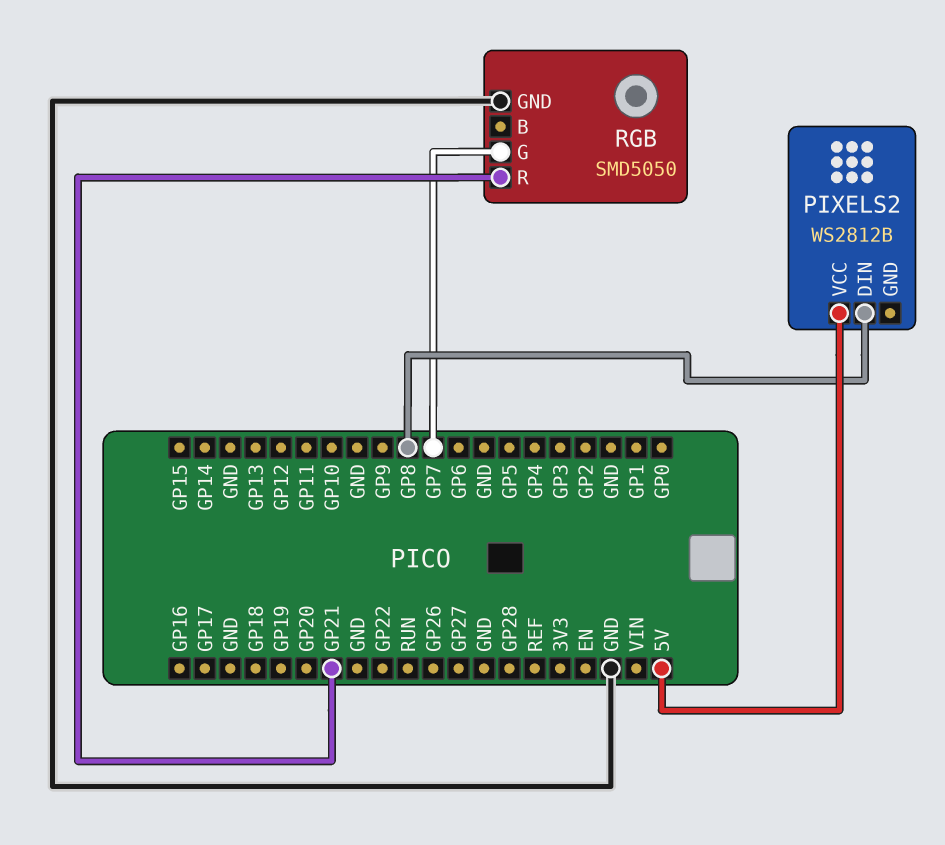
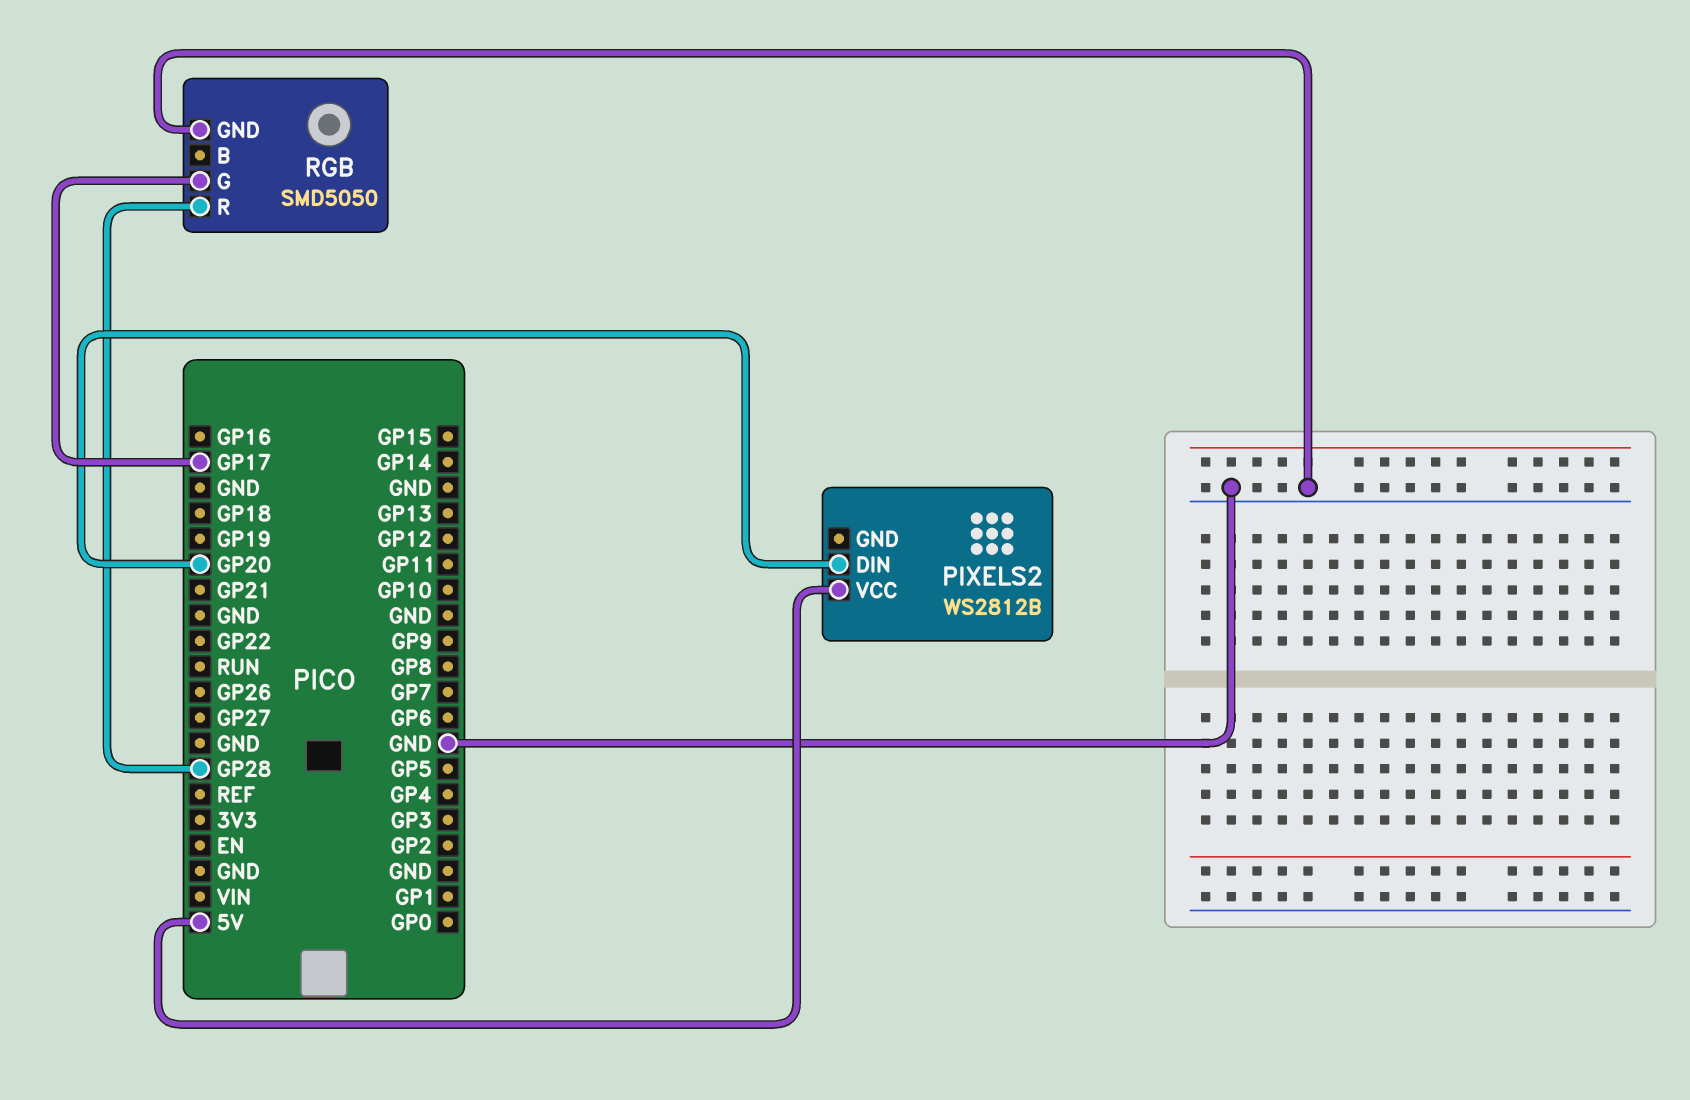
PIXELS2 pin DIN: GP8 -> GP20
RGB pin G: GP7 -> GP17
RGB pin R: GP21 -> GP28

